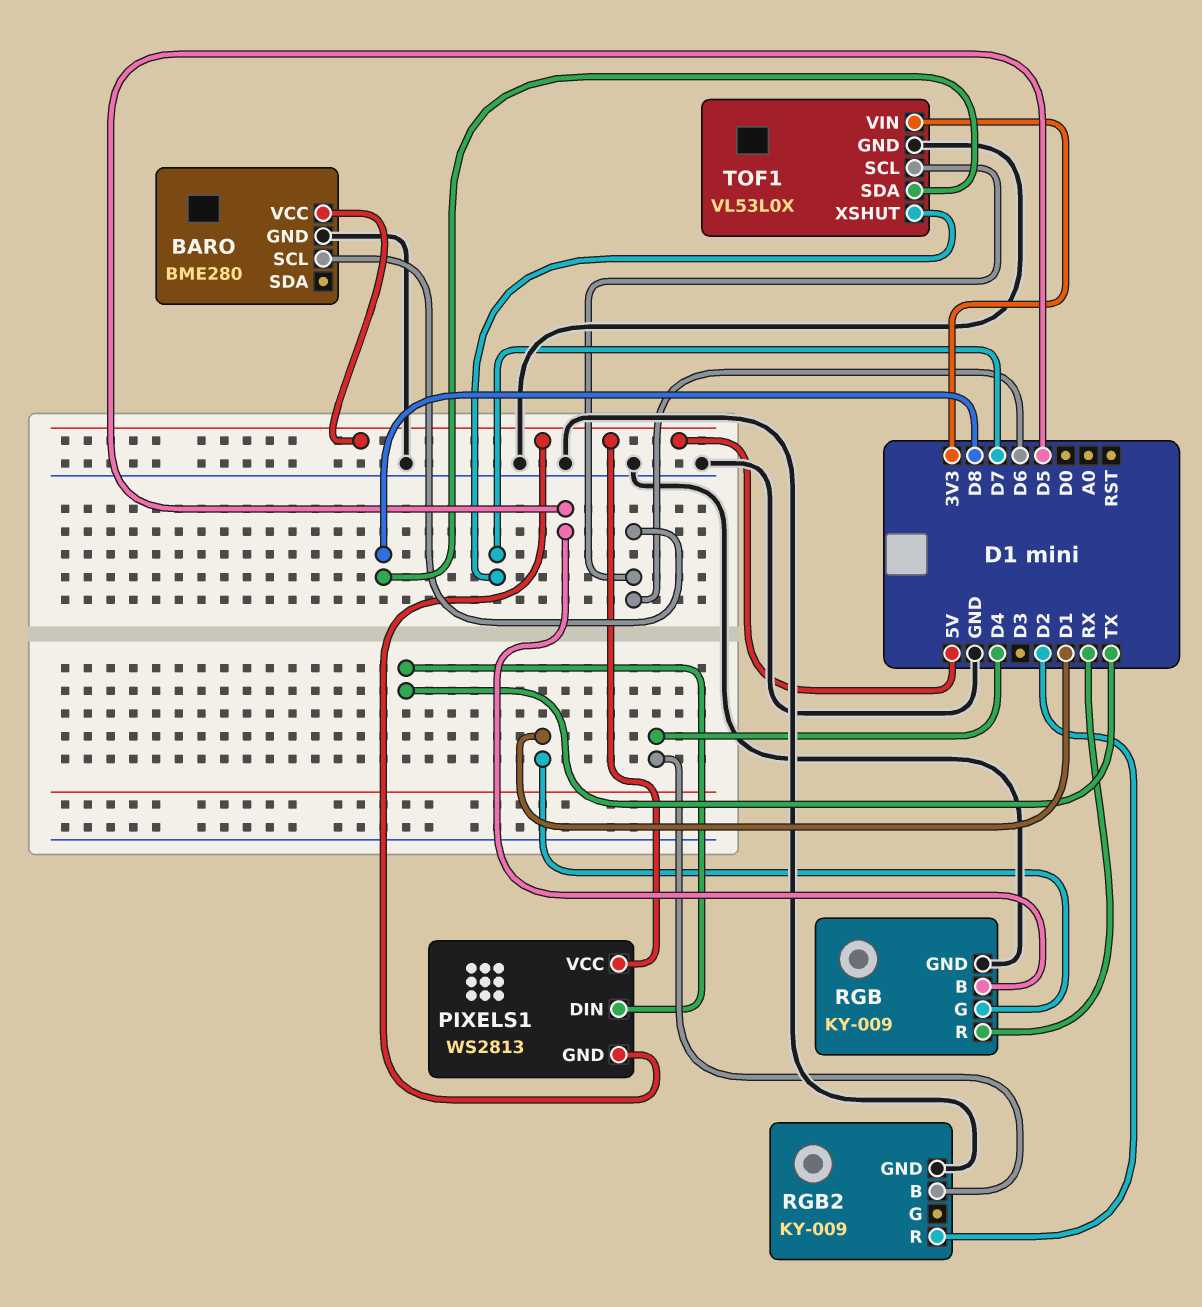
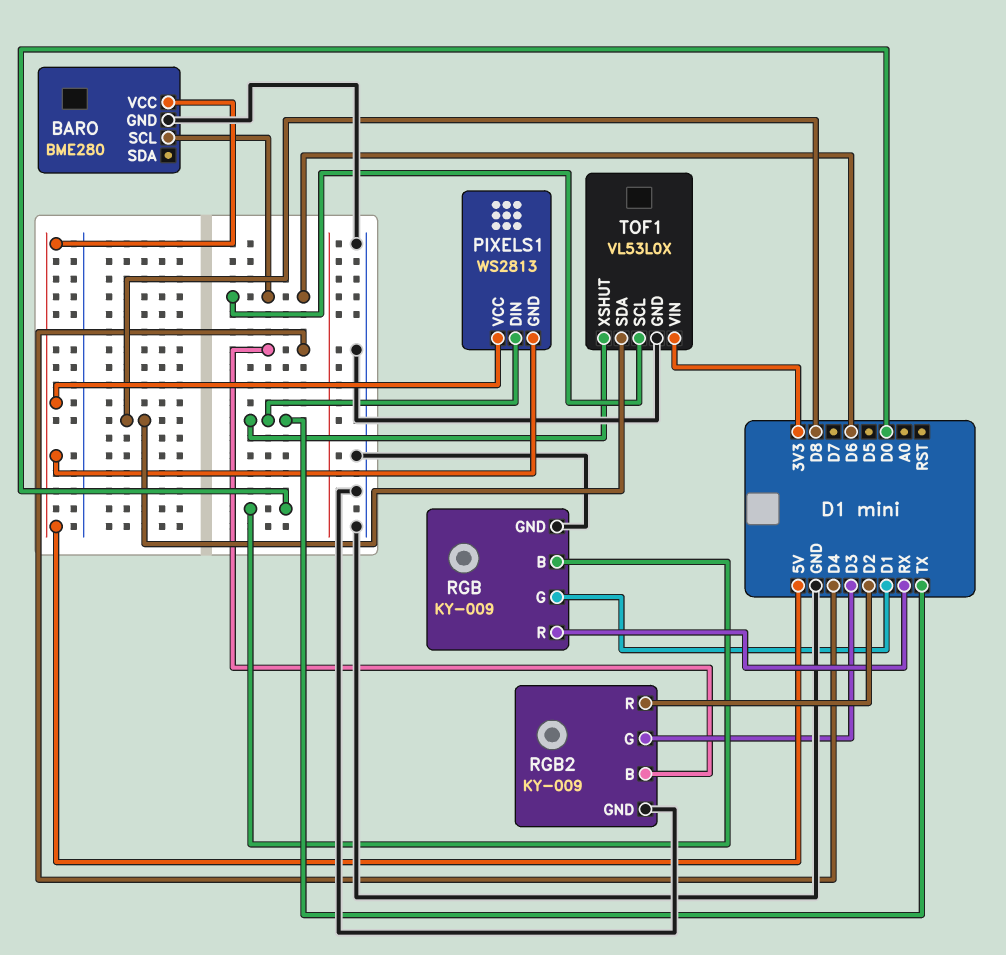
RGB pin B: D5 -> D0
RGB2 pin G: none -> D3
TOF1 pin XSHUT: D7 -> TX

